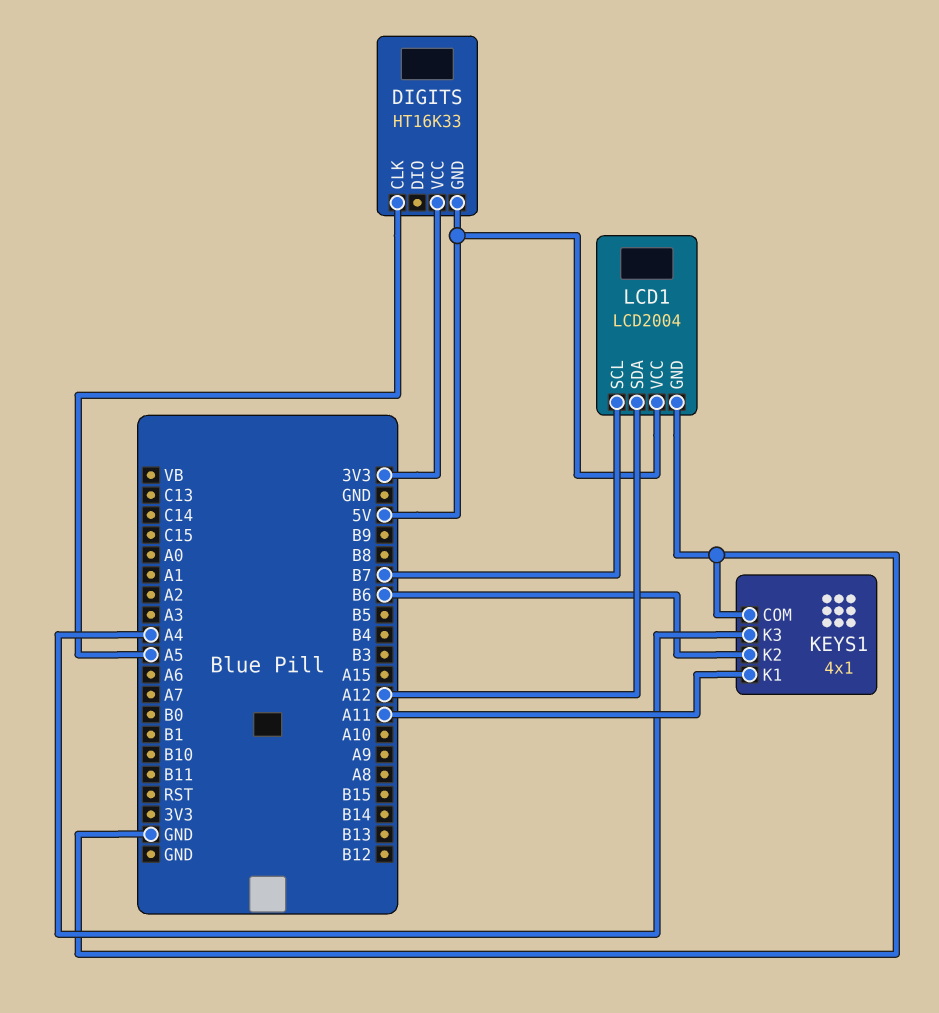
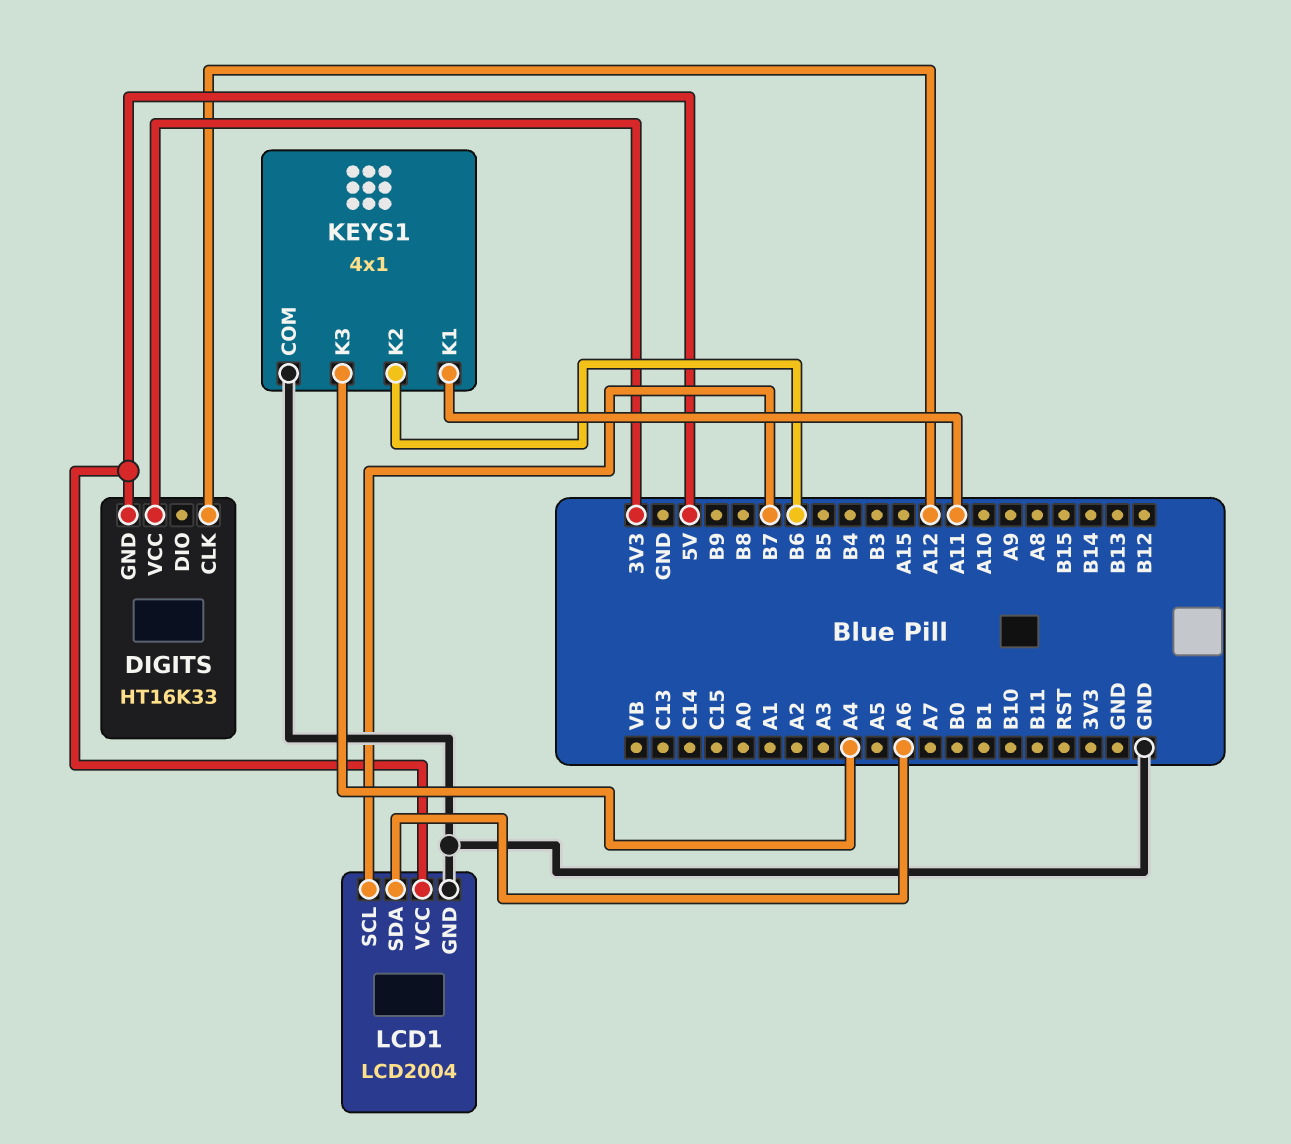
DIGITS pin CLK: A5 -> A12
LCD1 pin SDA: A12 -> A6

